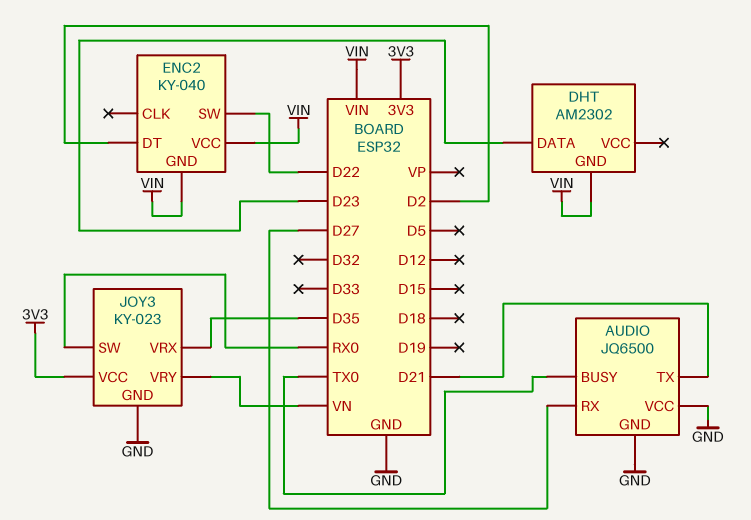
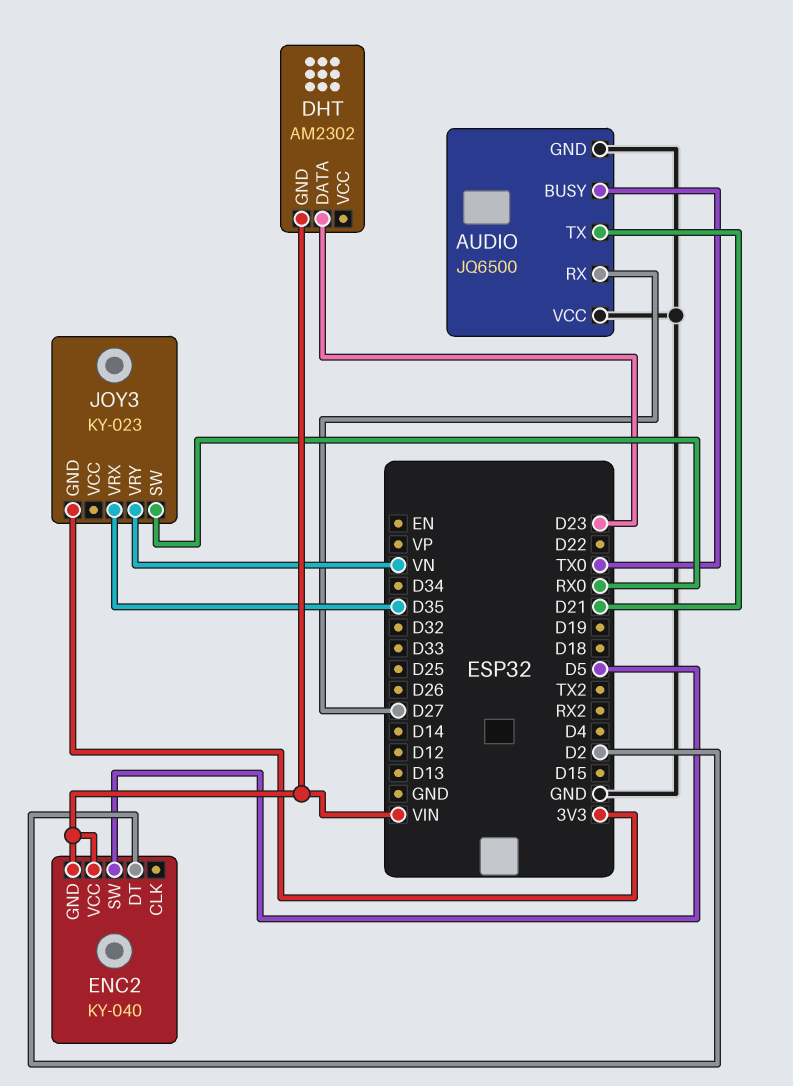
ENC2 pin SW: D22 -> D5
JOY3 pin GND: GND -> 3V3
JOY3 pin VCC: 3V3 -> none

